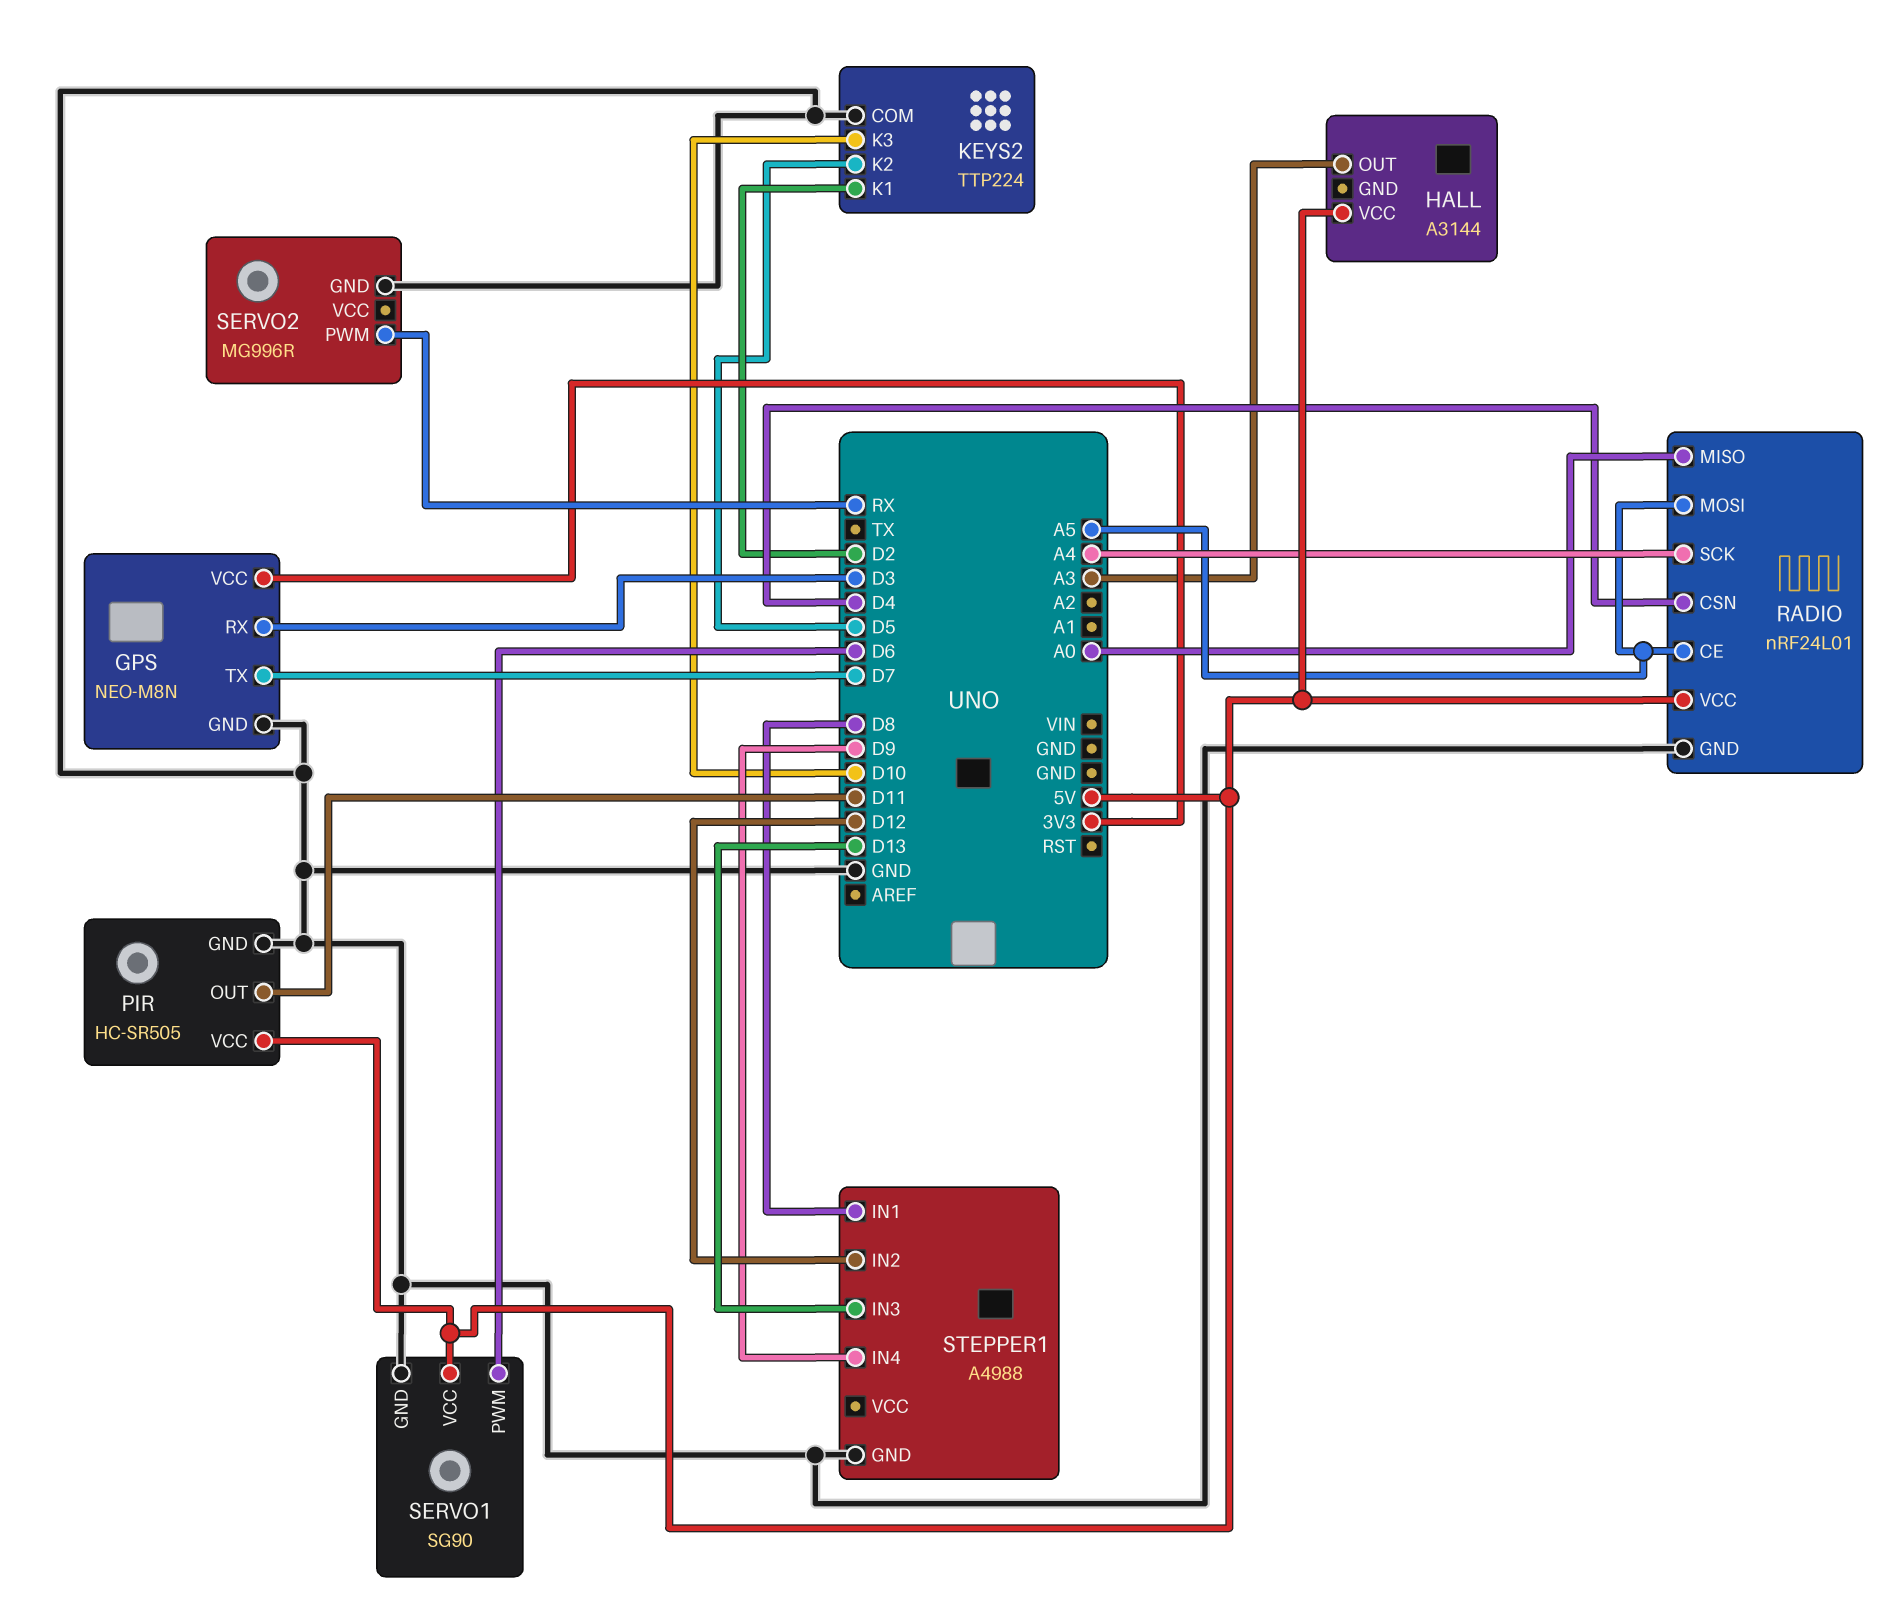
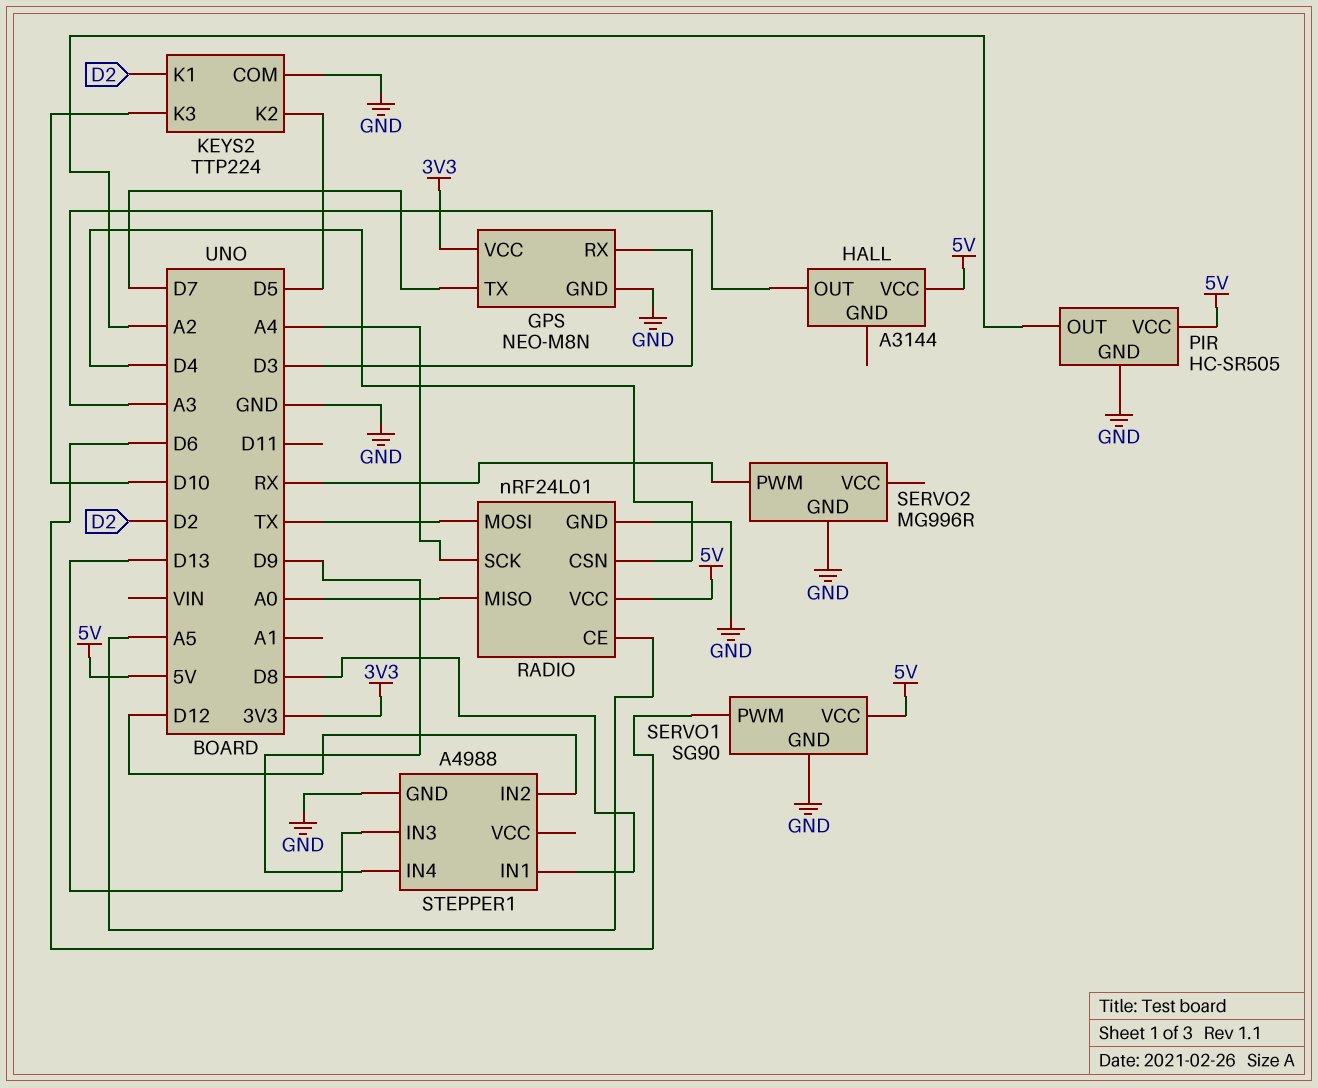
PIR pin OUT: D11 -> A2
RADIO pin MOSI: A5 -> TX

